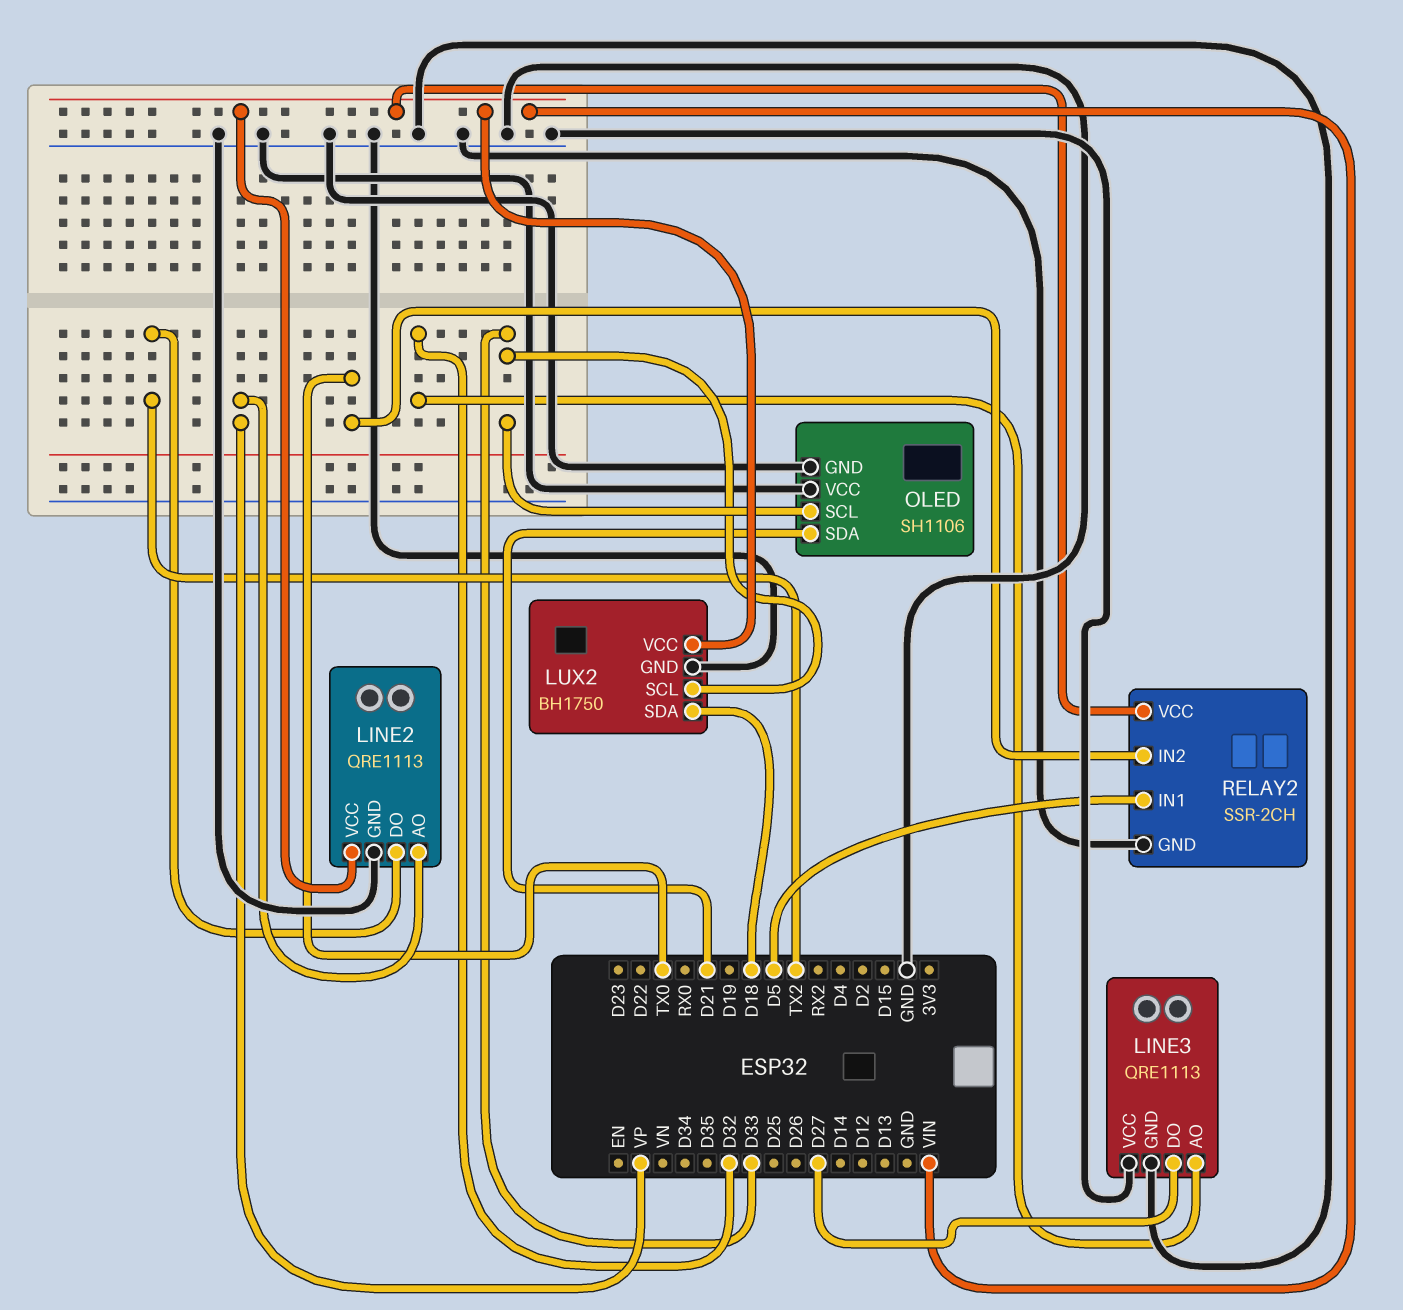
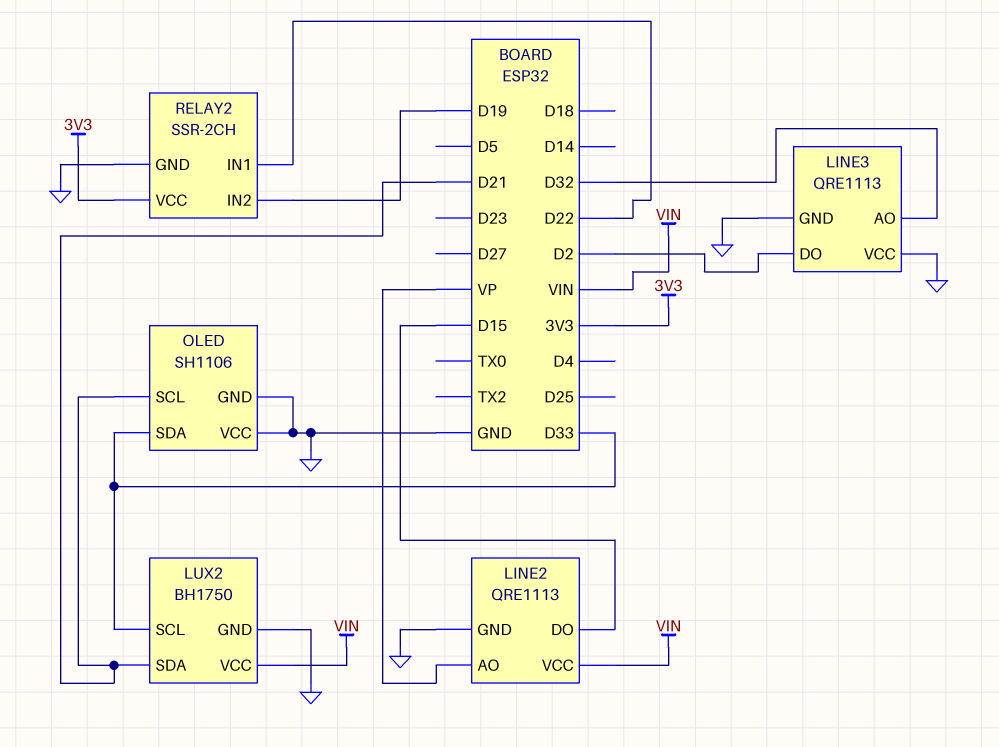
LINE2 pin DO: TX2 -> D15
LINE3 pin DO: D27 -> D2
LUX2 pin SDA: D18 -> D21
OLED pin SCL: D33 -> D21
OLED pin SDA: D21 -> D33
RELAY2 pin IN1: D5 -> D22
RELAY2 pin IN2: TX0 -> D19
RELAY2 pin VCC: VIN -> 3V3

